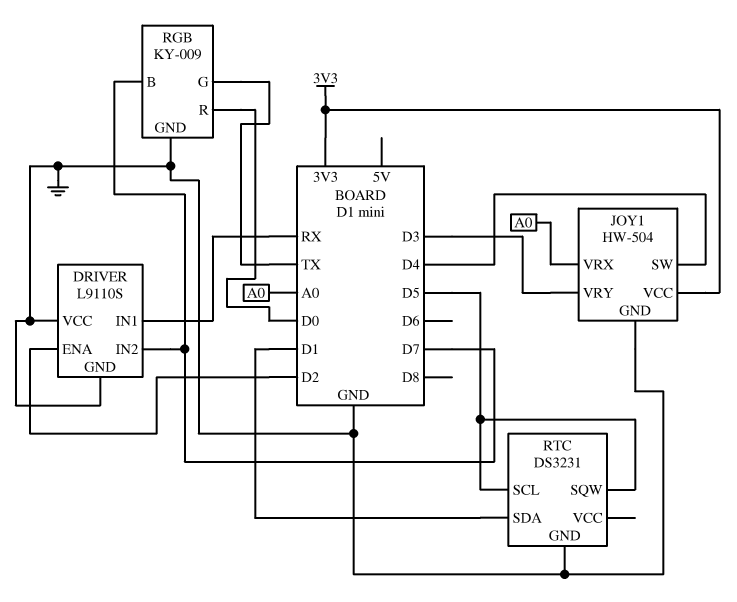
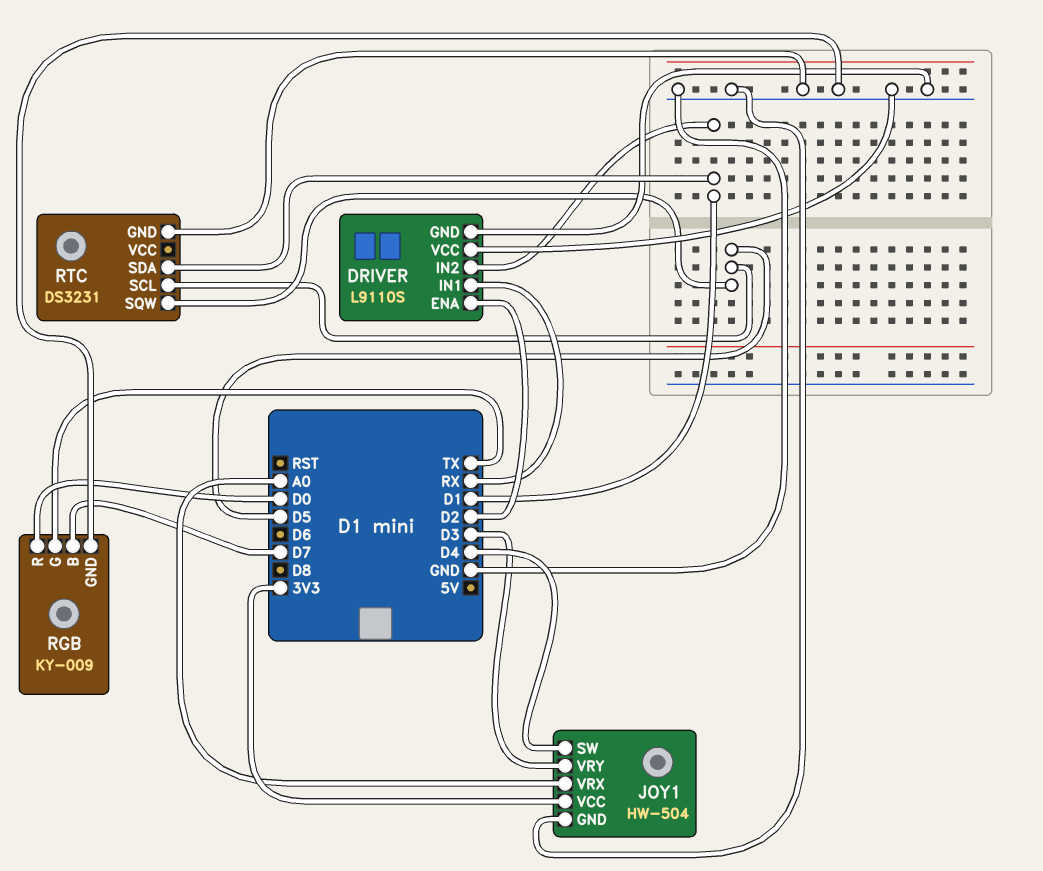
DRIVER pin IN2: D7 -> D1

